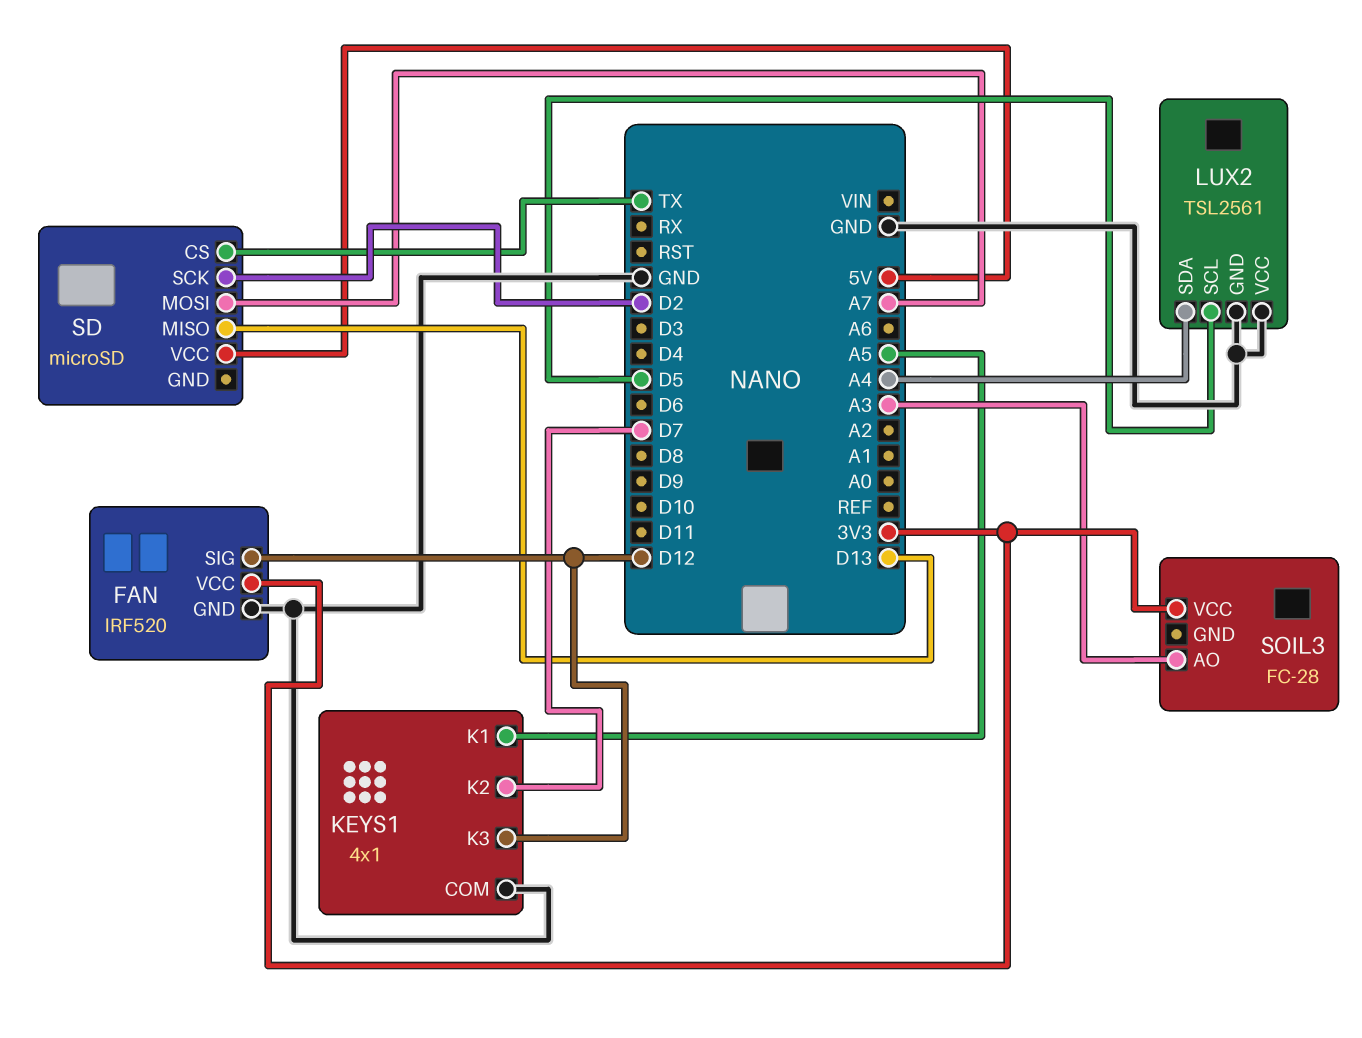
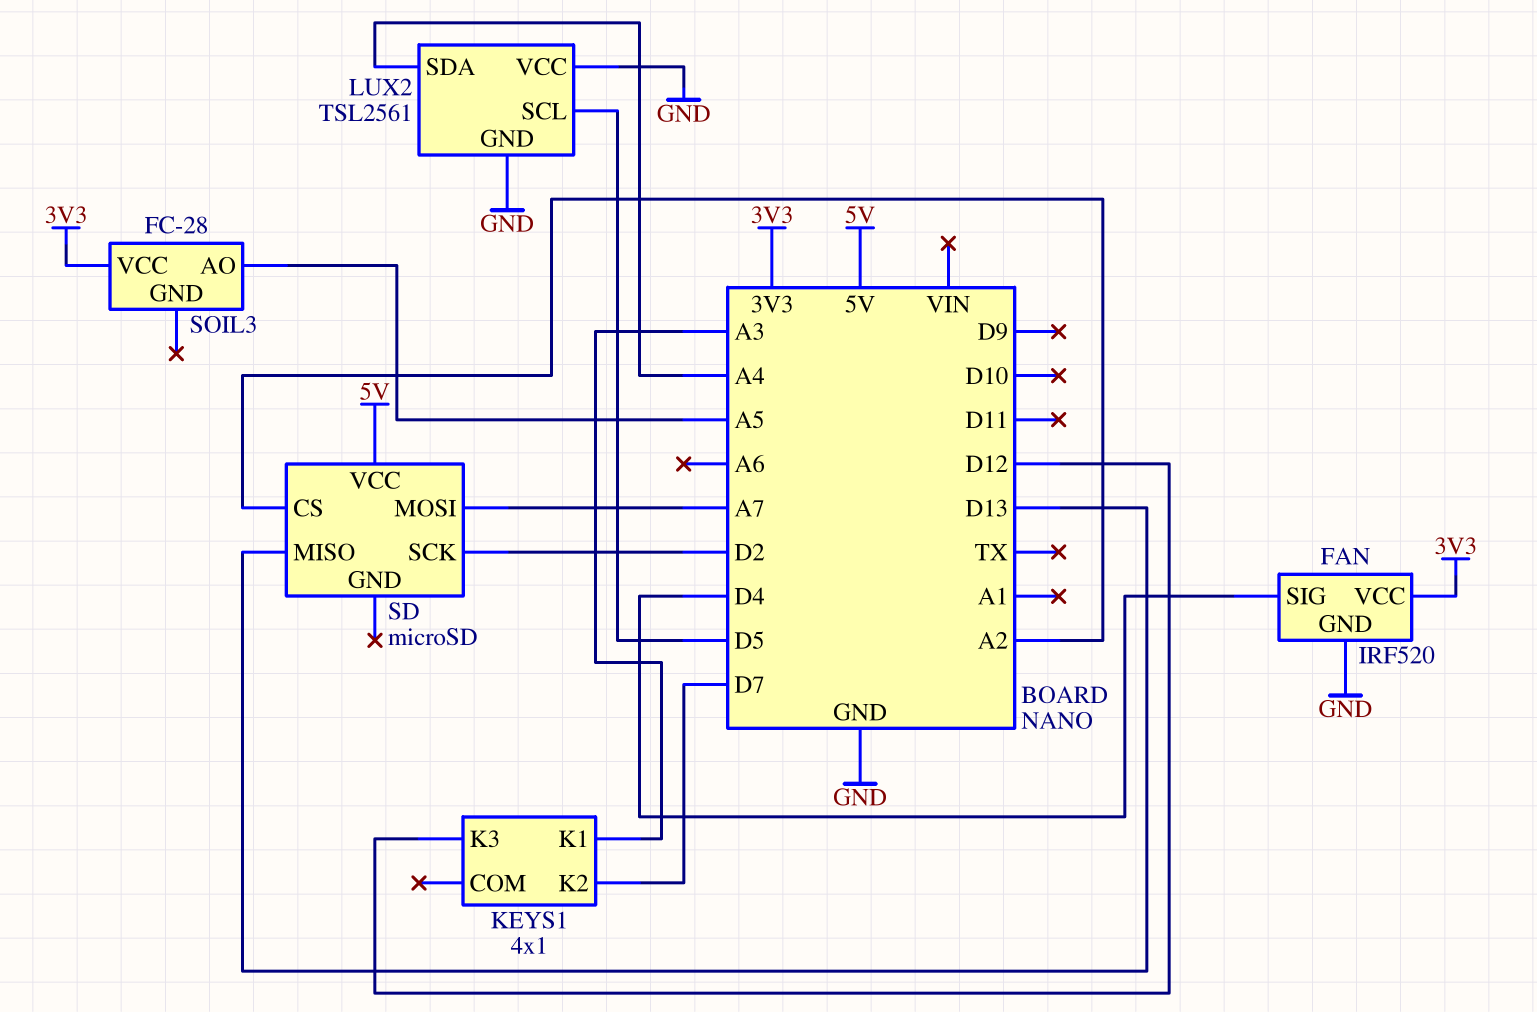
FAN pin SIG: D12 -> D4
KEYS1 pin COM: GND -> none
KEYS1 pin K1: A5 -> A3
SD pin CS: TX -> A2
SOIL3 pin AO: A3 -> A5

